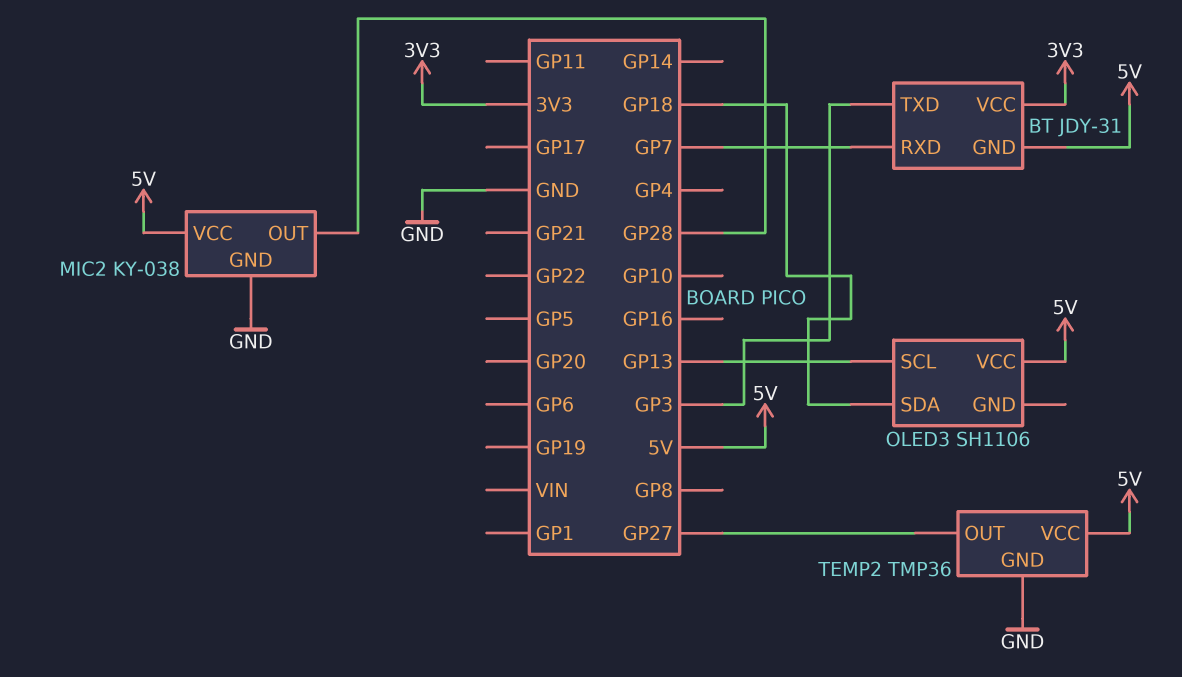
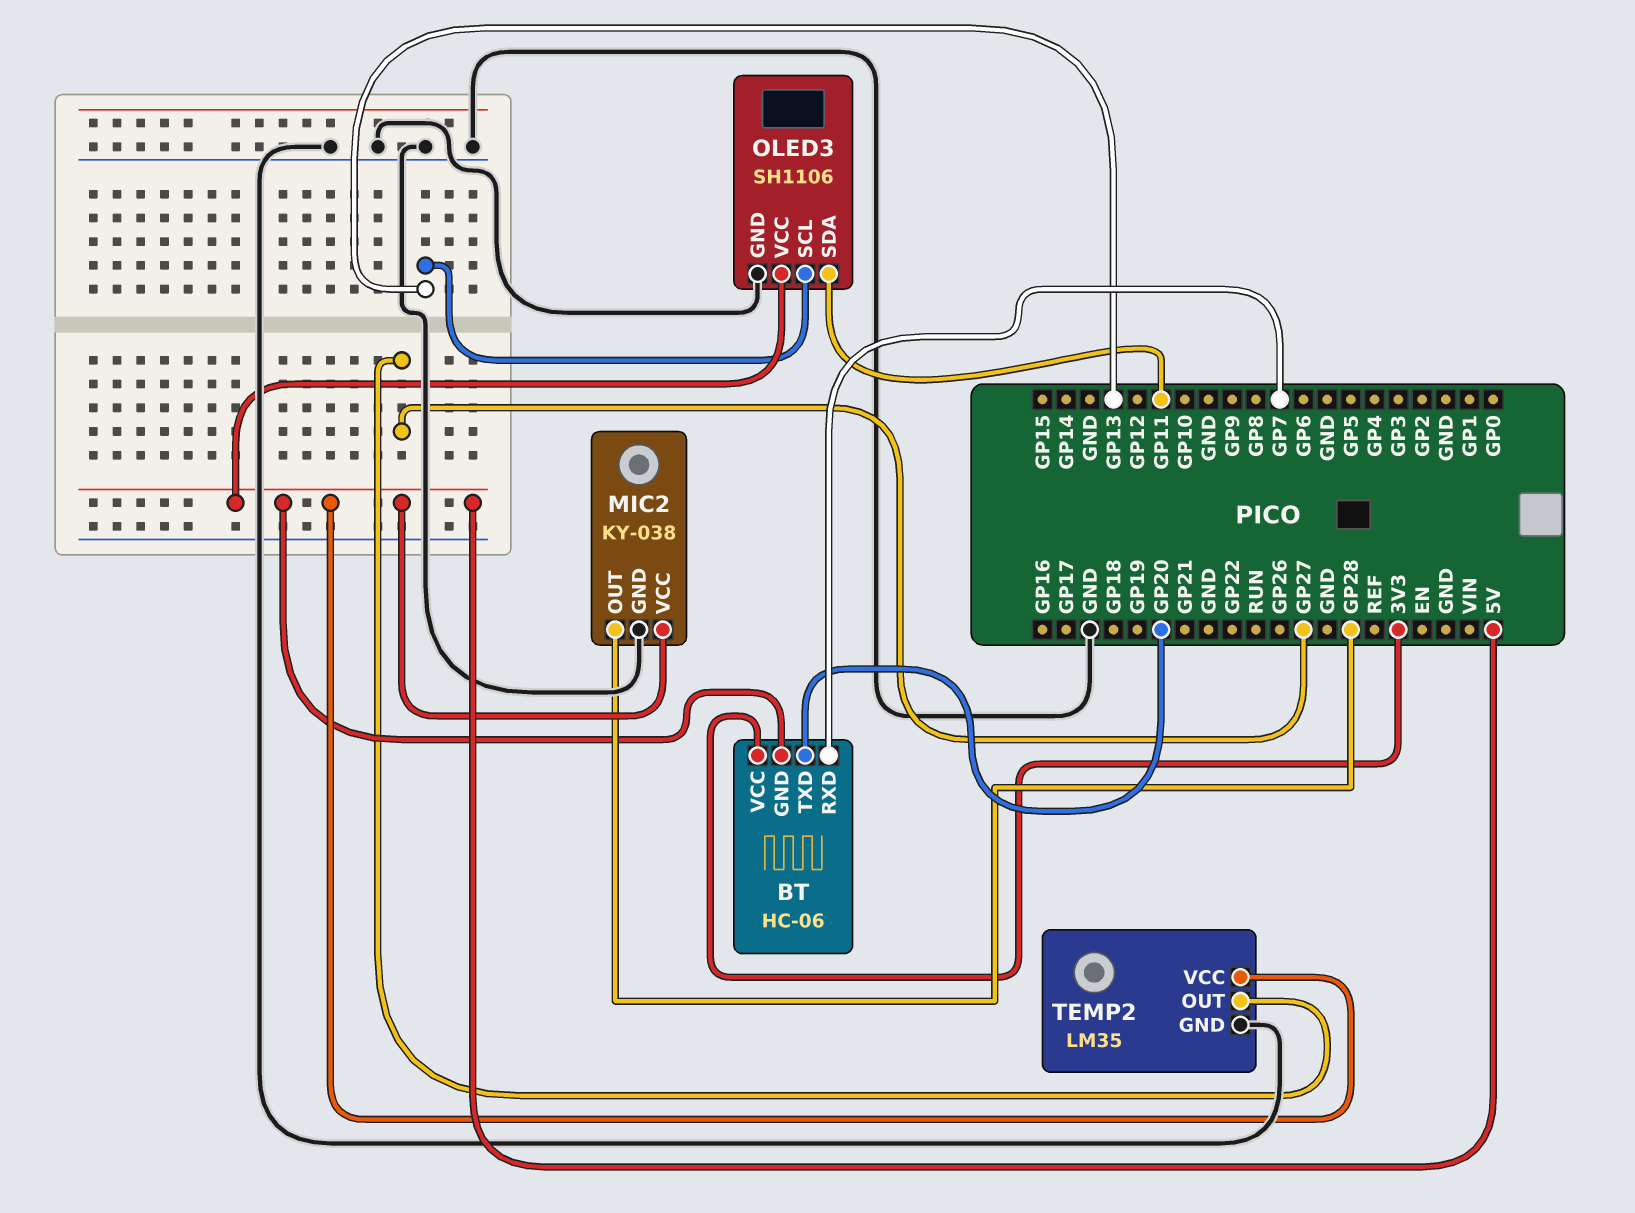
BT: JDY-31 -> HC-06
BT pin TXD: GP3 -> GP20
OLED3 pin GND: none -> GND
OLED3 pin SDA: GP18 -> GP11
TEMP2: TMP36 -> LM35

